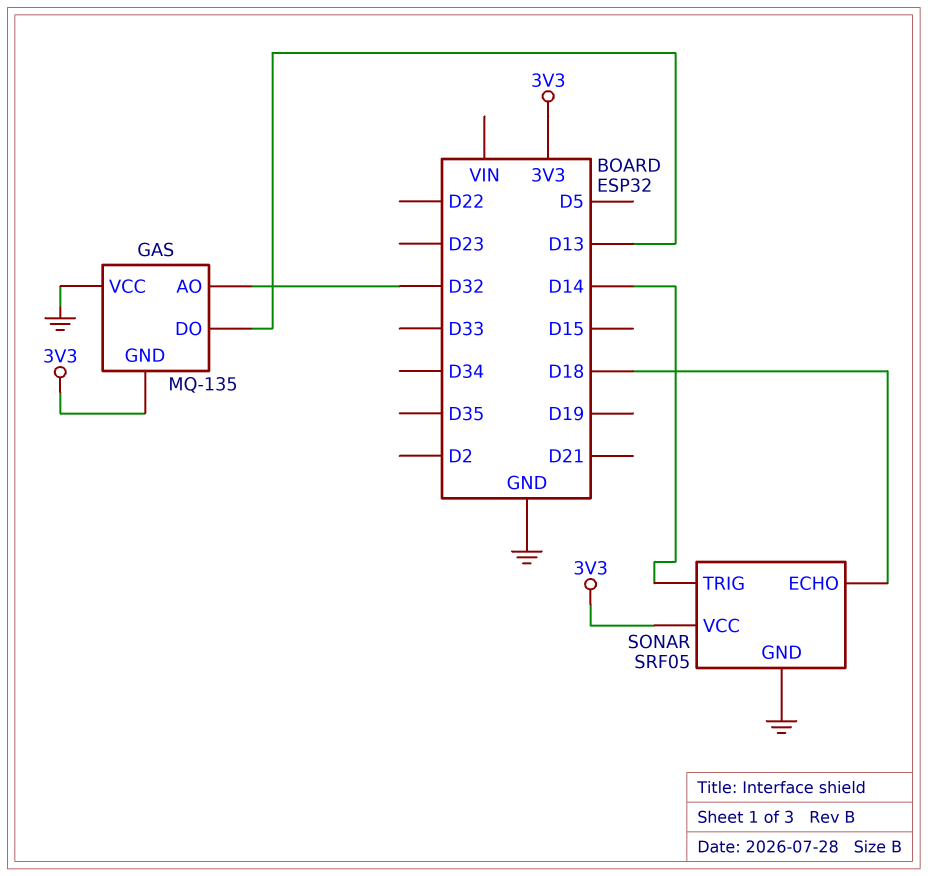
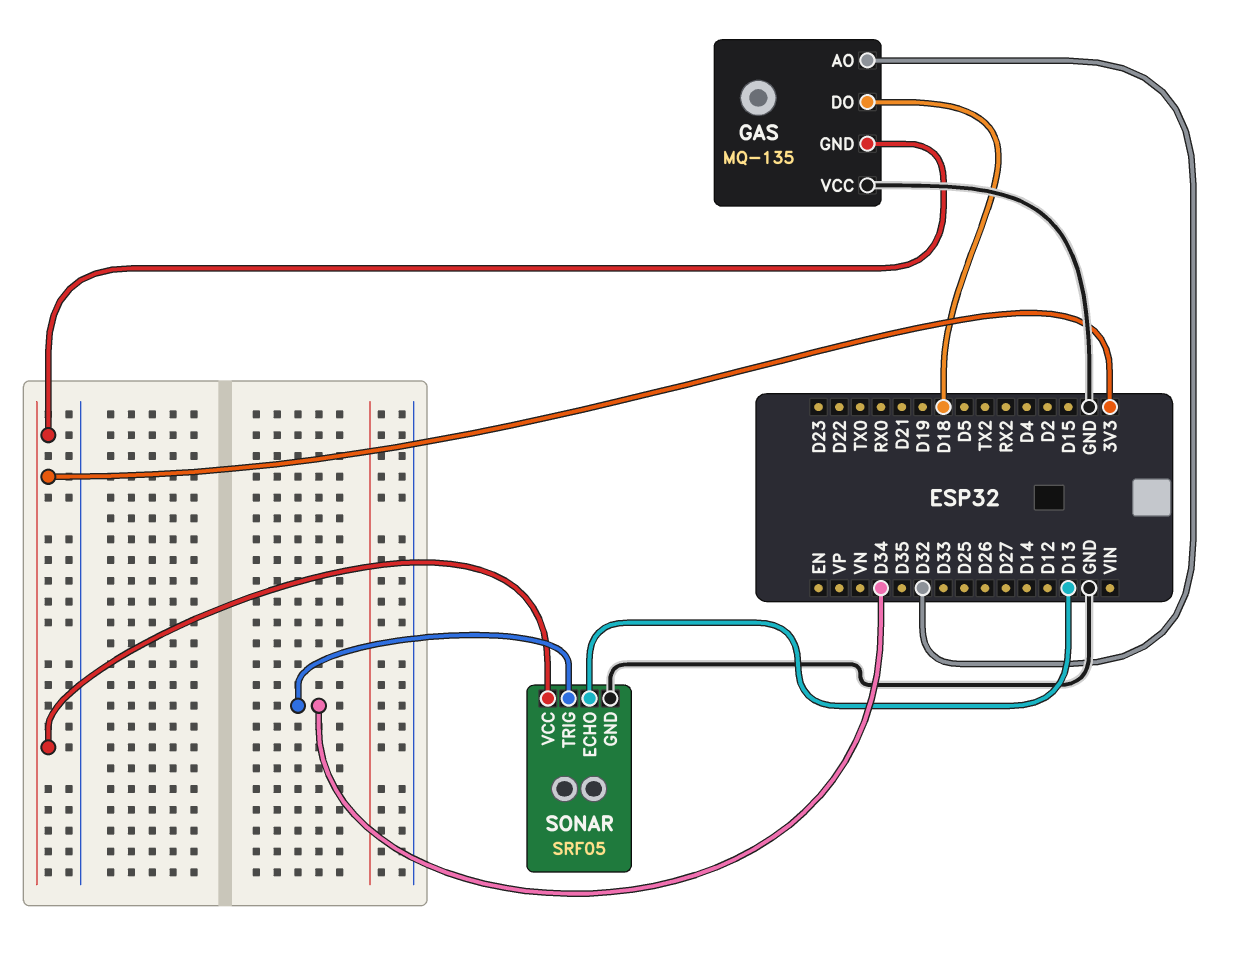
GAS pin DO: D13 -> D18
SONAR pin ECHO: D18 -> D13
SONAR pin TRIG: D14 -> D34

